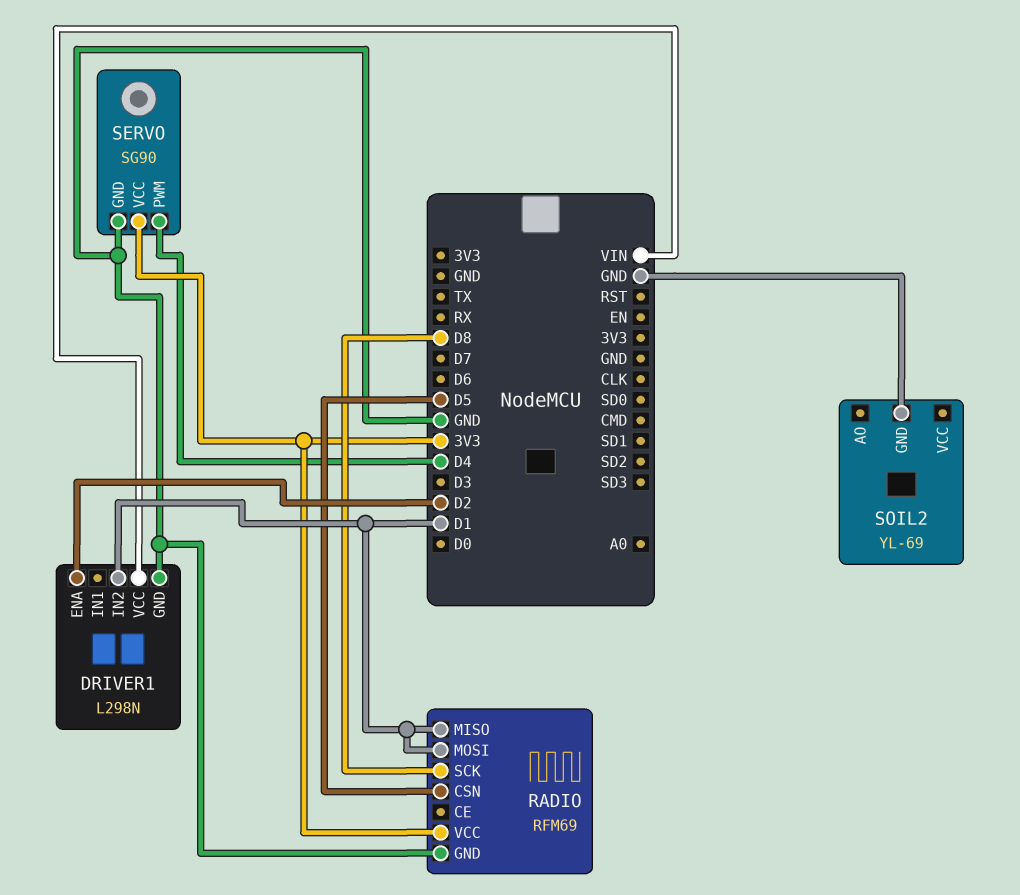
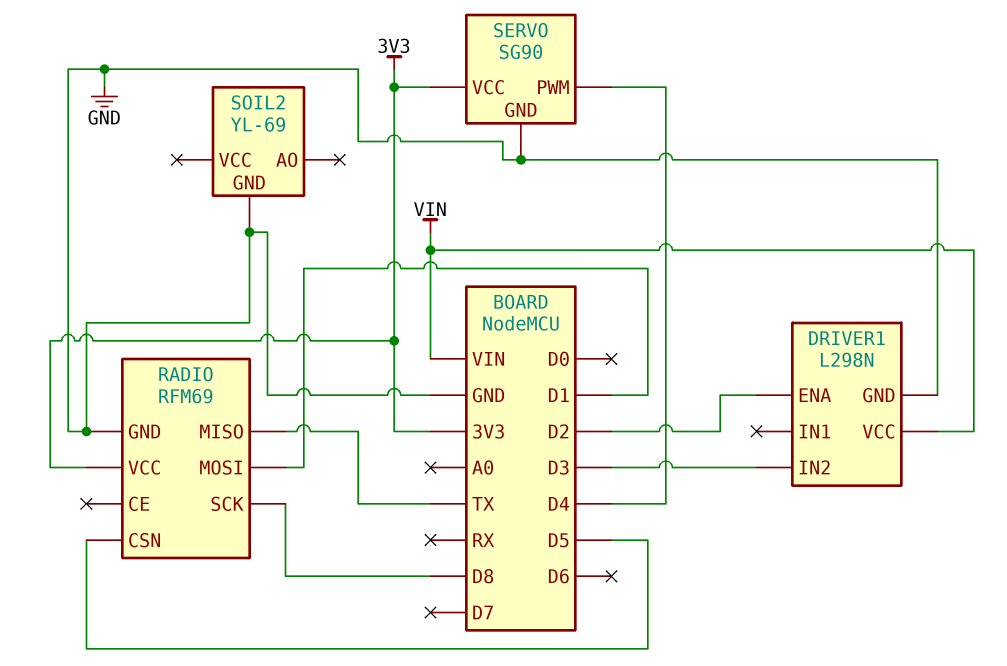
DRIVER1 pin IN2: D1 -> D3
RADIO pin MISO: D1 -> TX

